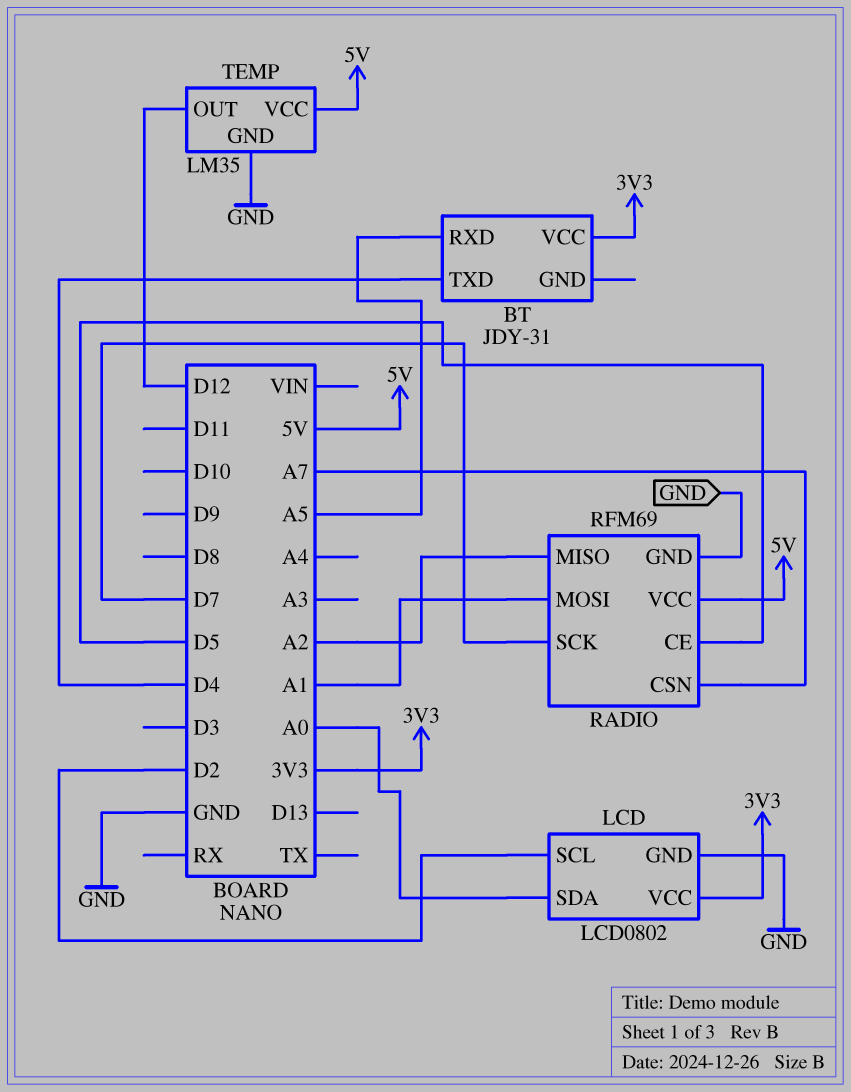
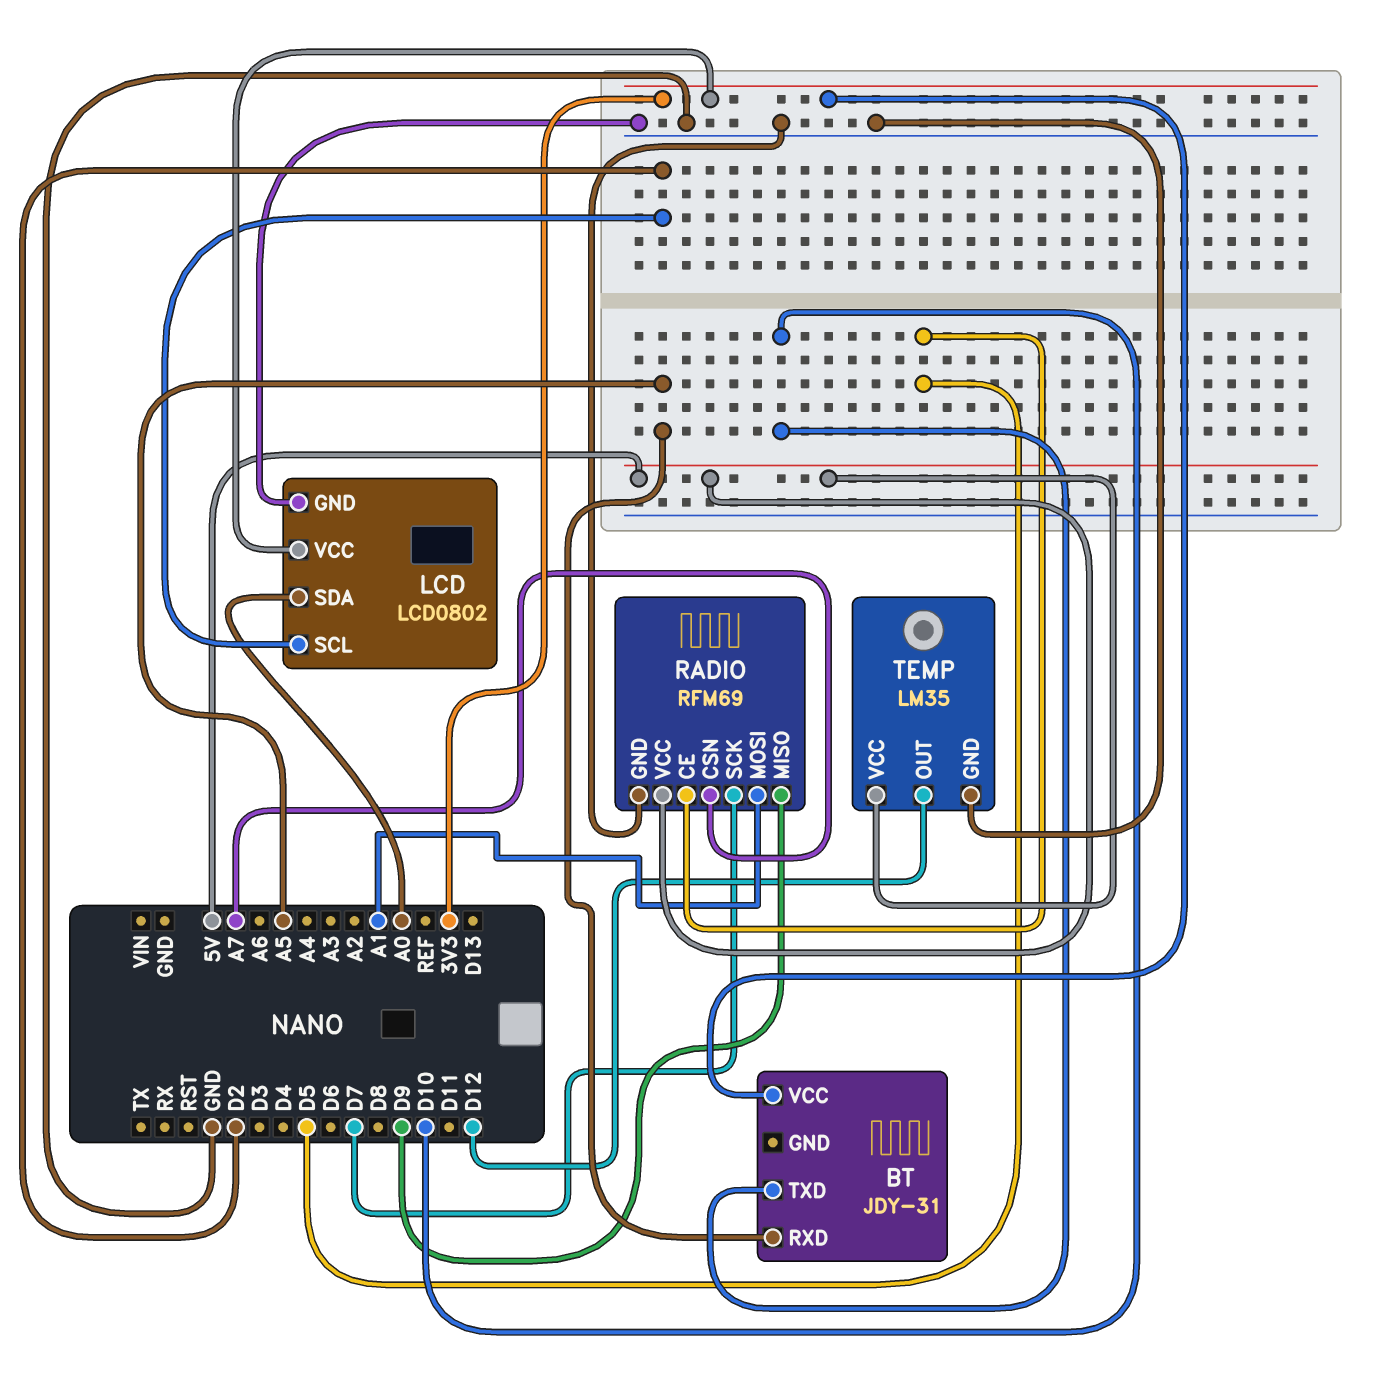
BT pin TXD: D4 -> D10
RADIO pin MISO: A2 -> D9

